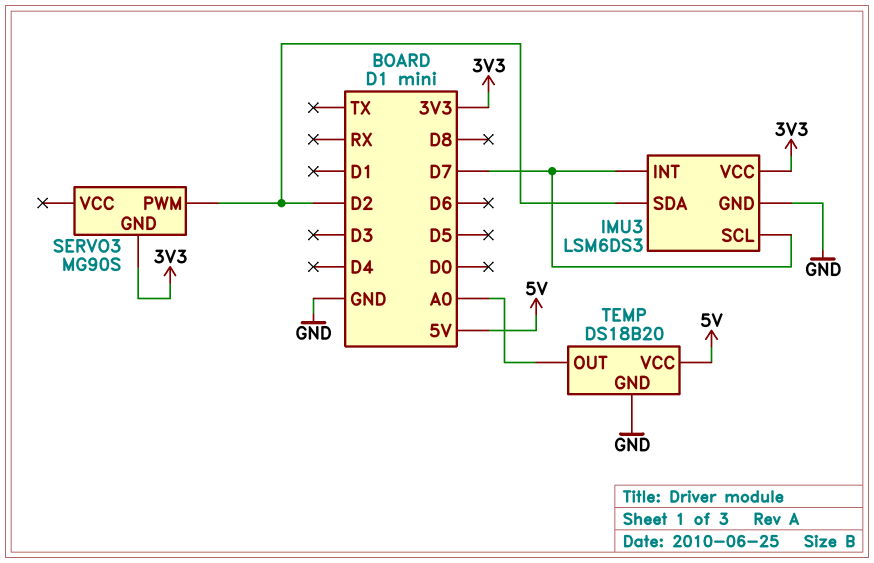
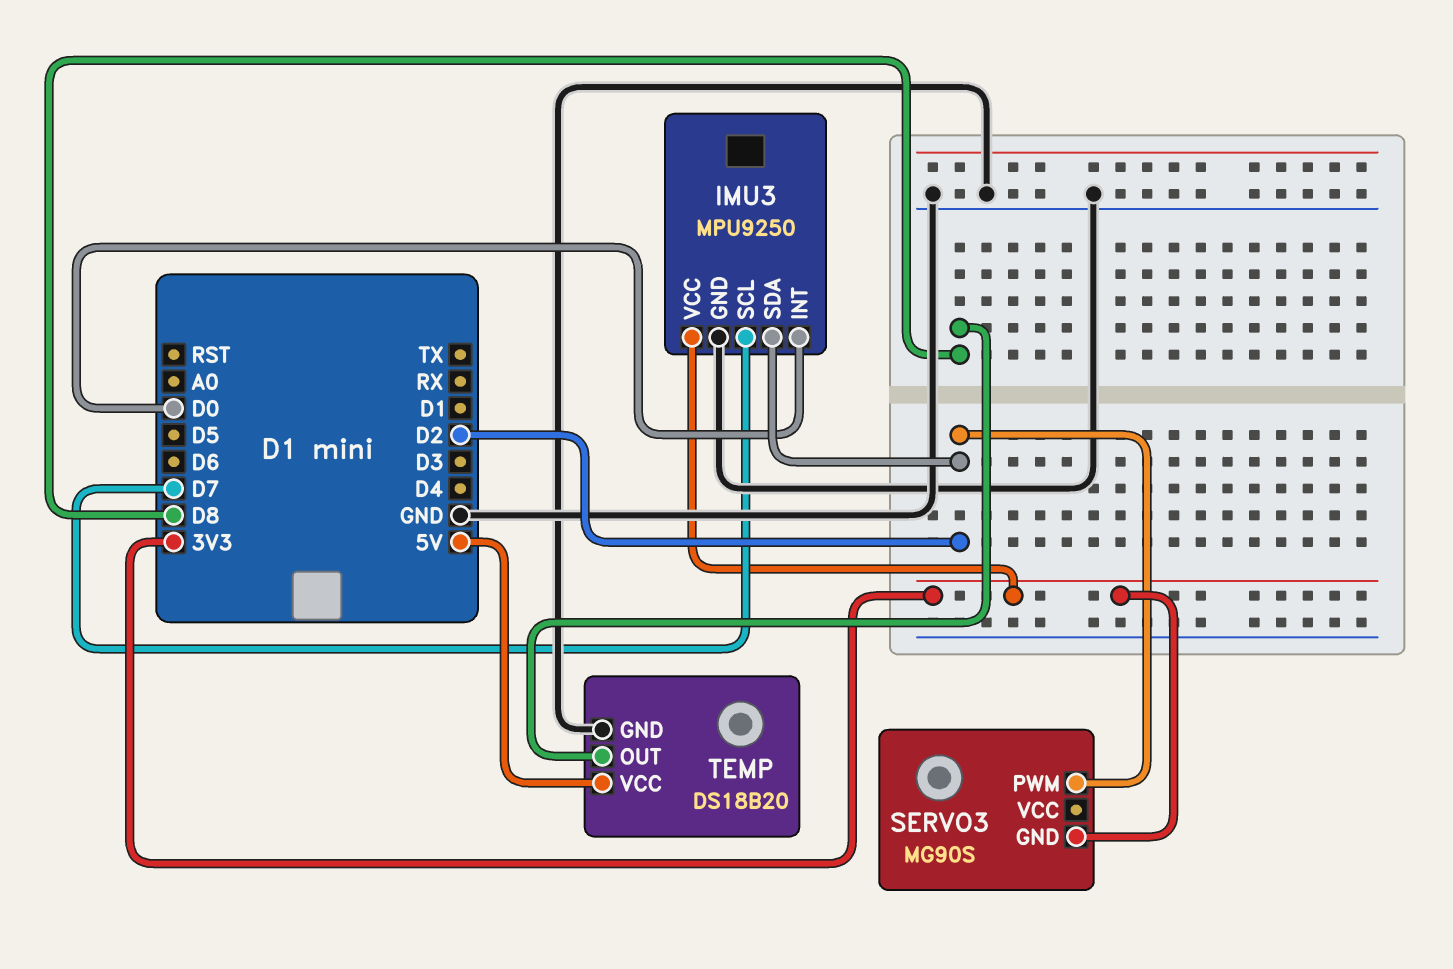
IMU3: LSM6DS3 -> MPU9250
IMU3 pin INT: D7 -> D0
TEMP pin OUT: A0 -> D8

